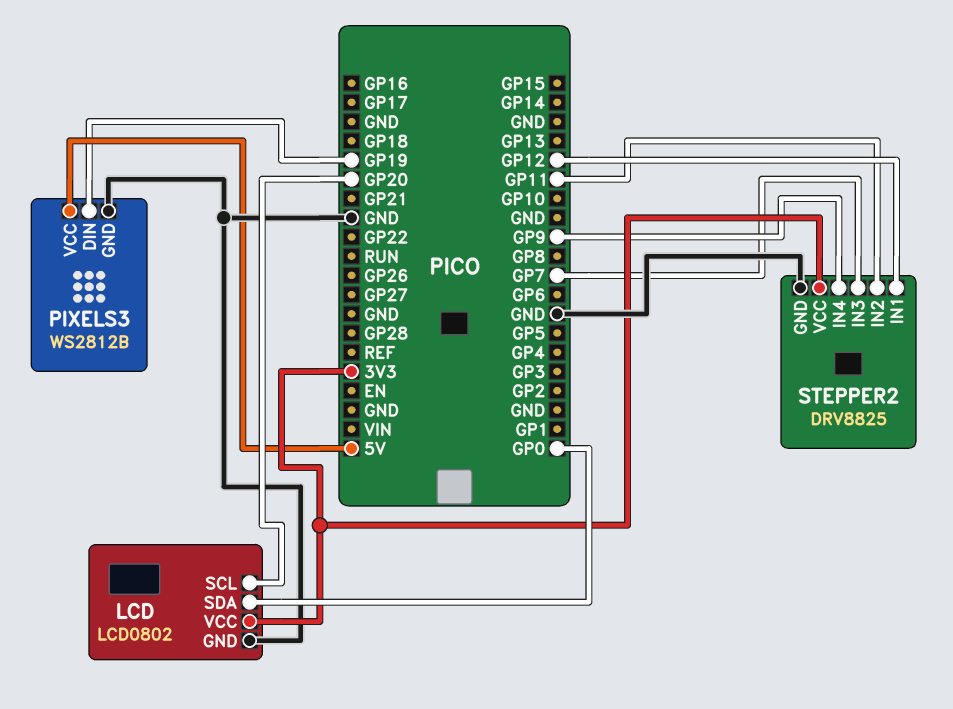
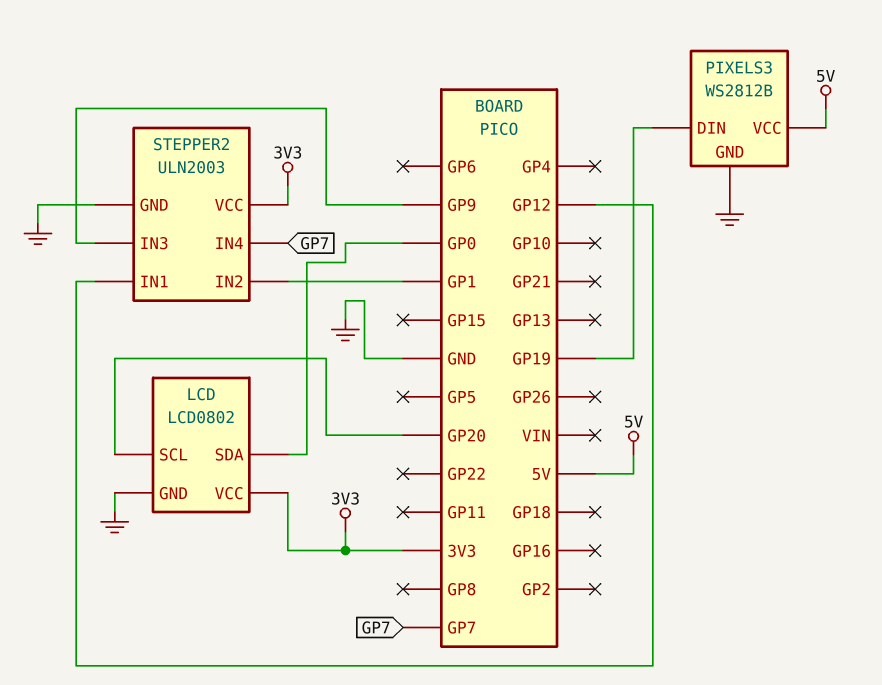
STEPPER2: DRV8825 -> ULN2003
STEPPER2 pin IN2: GP11 -> GP1
STEPPER2 pin IN3: GP7 -> GP9
STEPPER2 pin IN4: GP9 -> GP7

